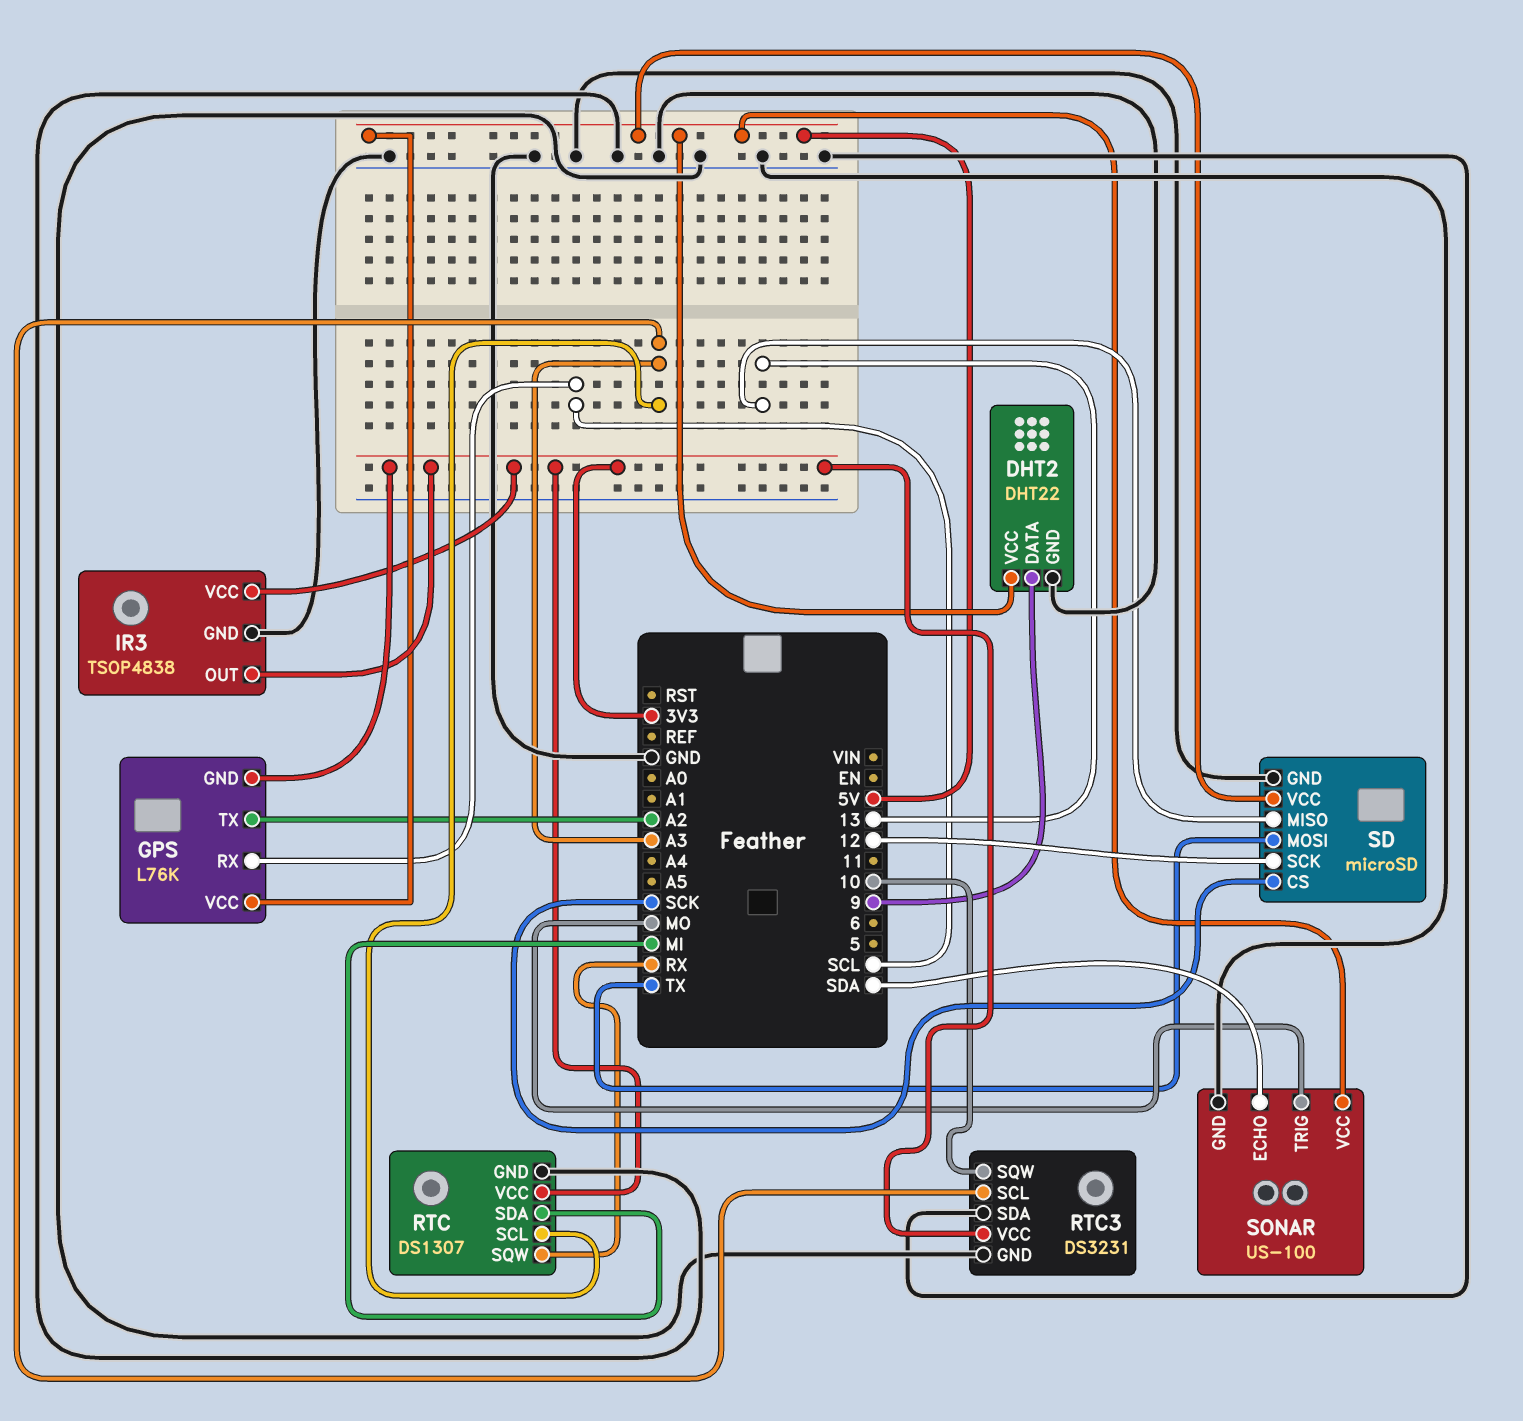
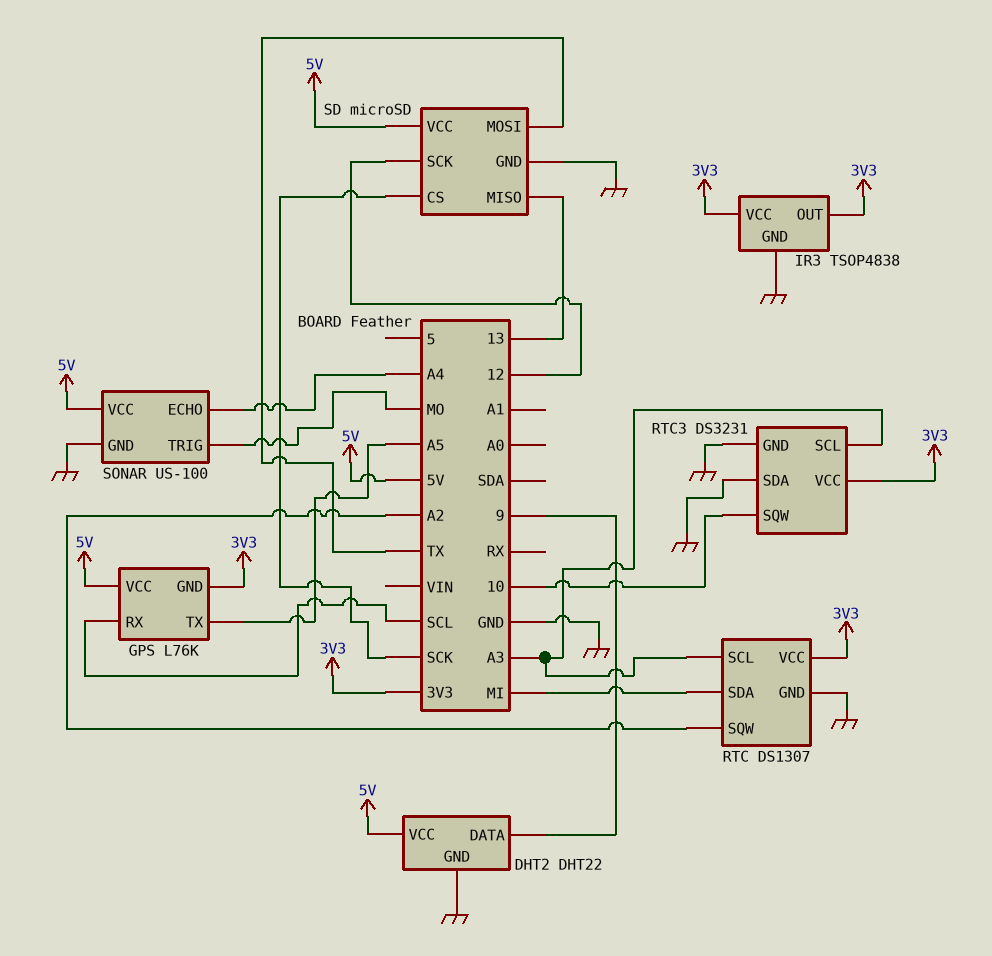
GPS pin TX: A2 -> A5
RTC pin SQW: RX -> A2
SONAR pin ECHO: SDA -> A4

